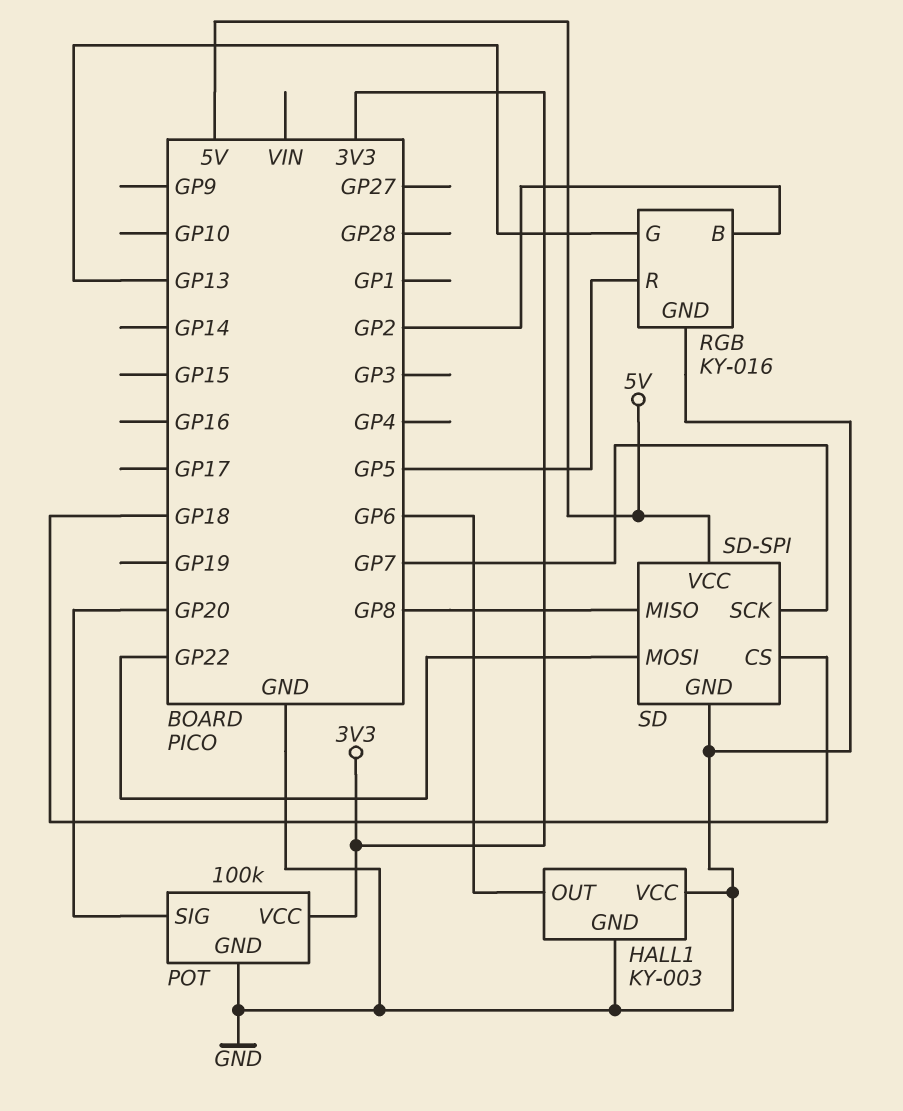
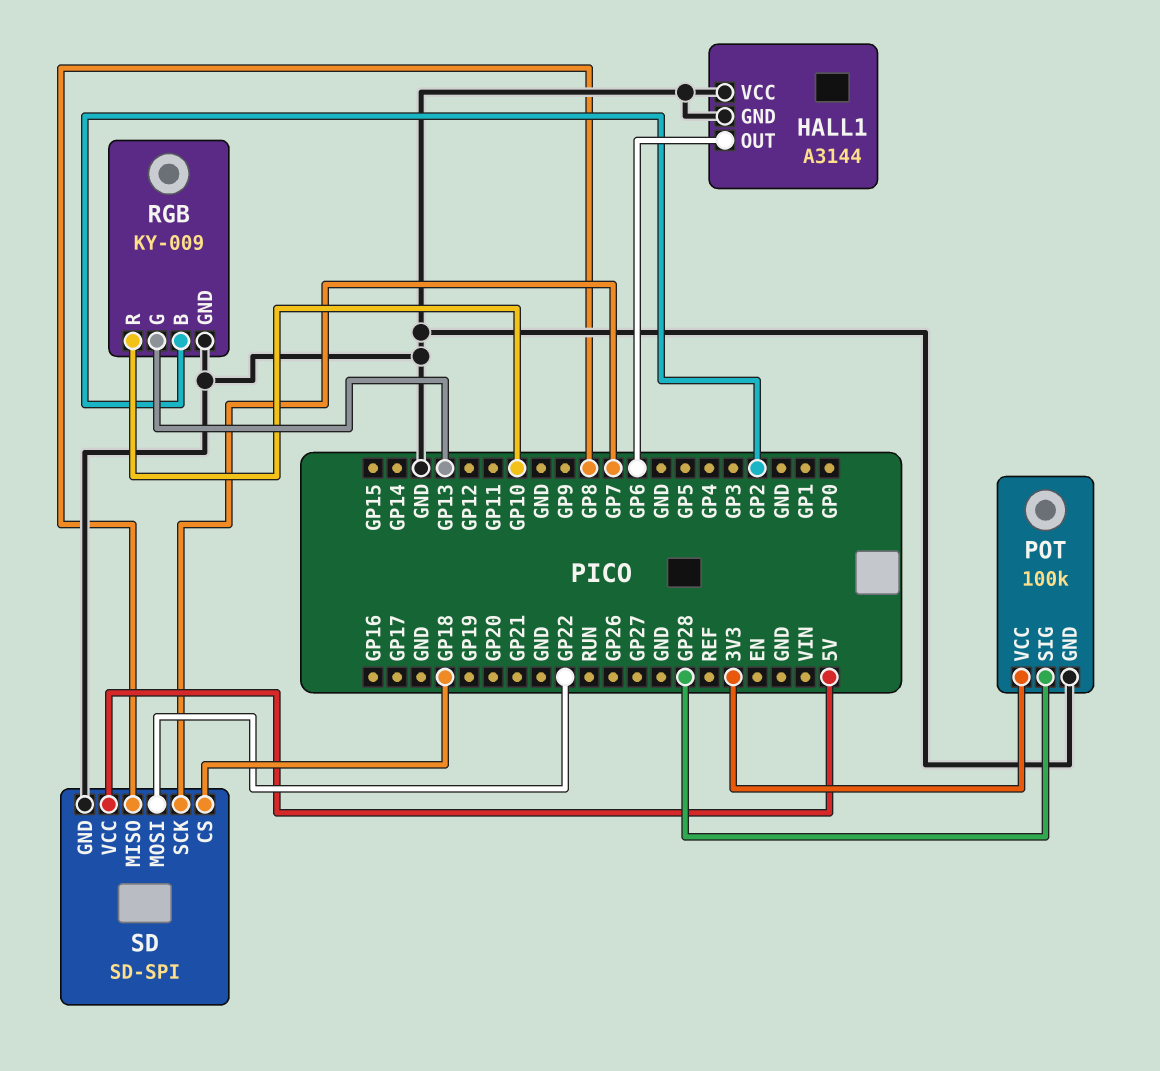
HALL1: KY-003 -> A3144
POT pin SIG: GP20 -> GP28
RGB: KY-016 -> KY-009
RGB pin R: GP5 -> GP10

